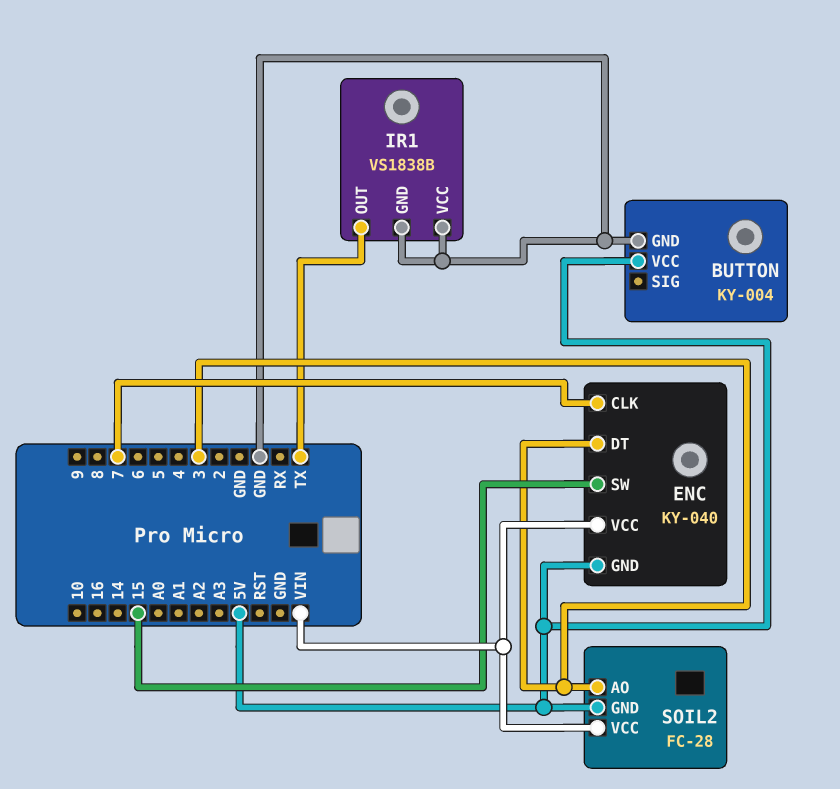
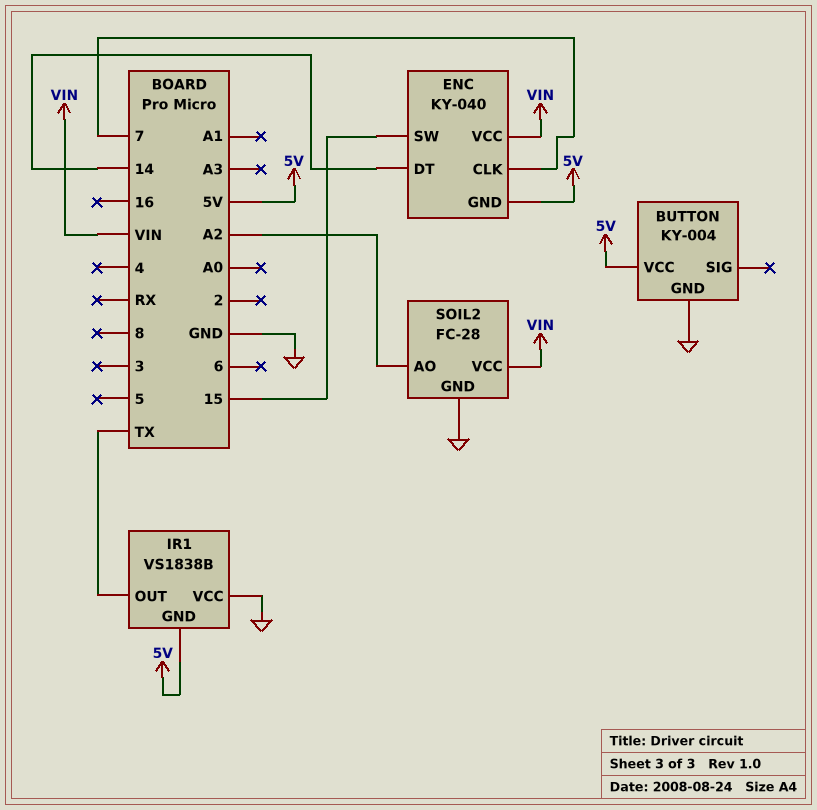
ENC pin DT: 3 -> 14
IR1 pin GND: GND -> 5V
SOIL2 pin AO: 3 -> A2
SOIL2 pin GND: 5V -> GND

